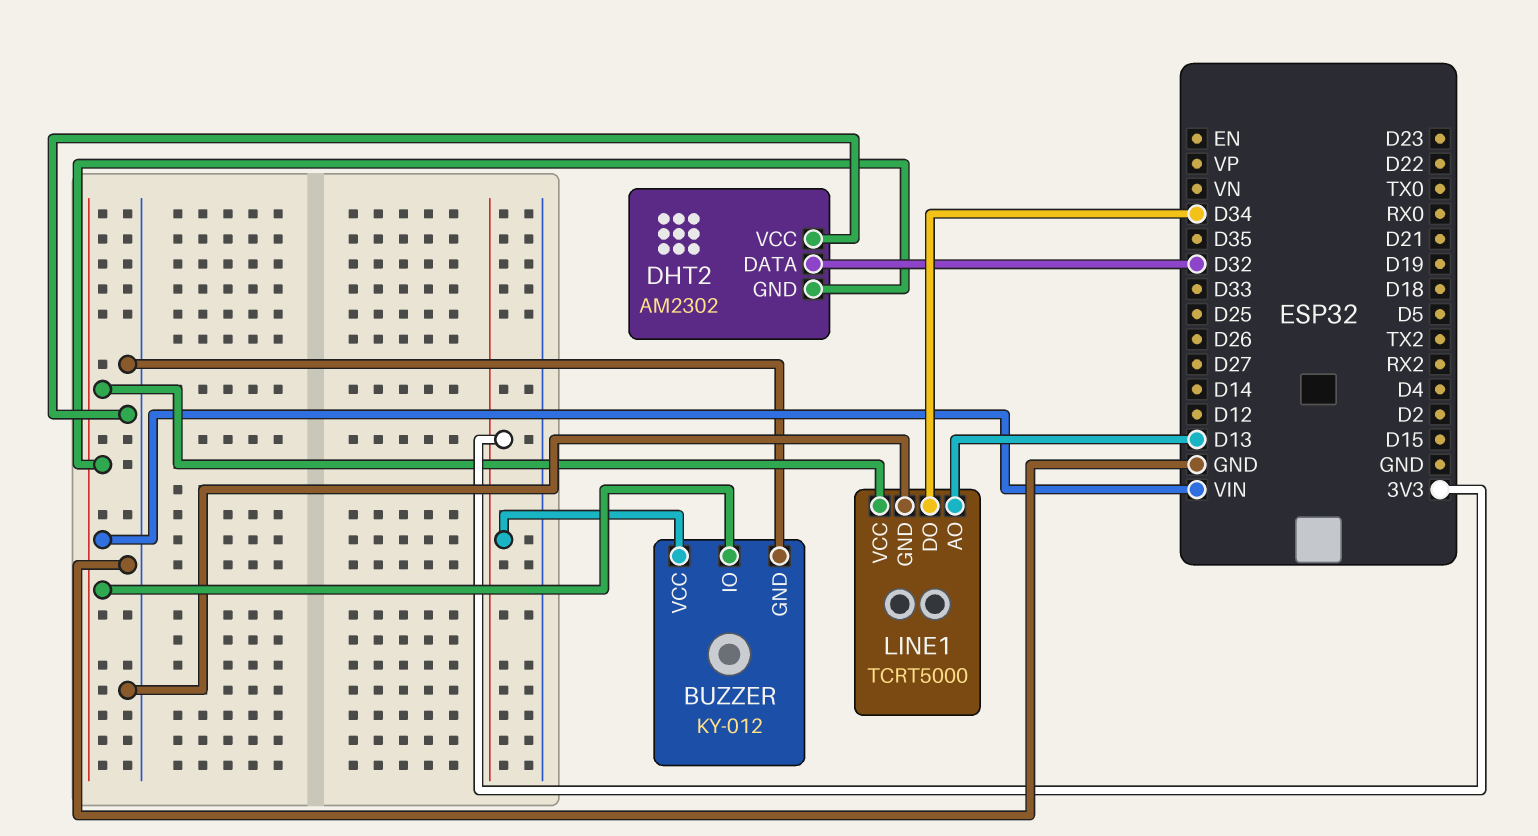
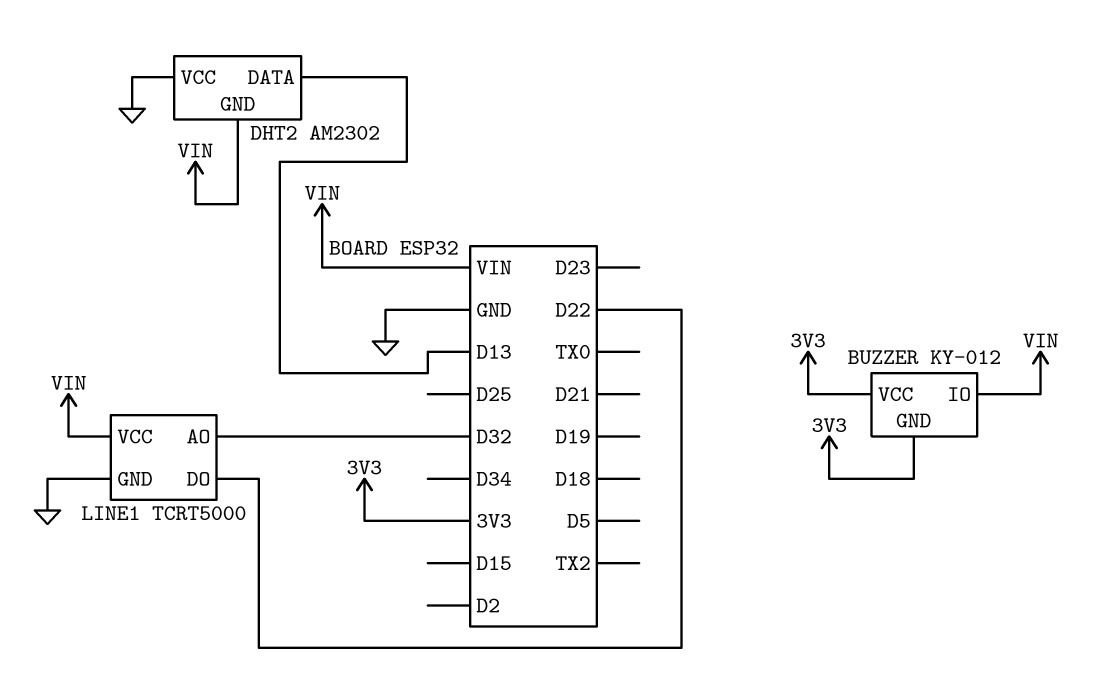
BUZZER pin GND: GND -> 3V3
DHT2 pin DATA: D32 -> D13
LINE1 pin AO: D13 -> D32
LINE1 pin DO: D34 -> D22

